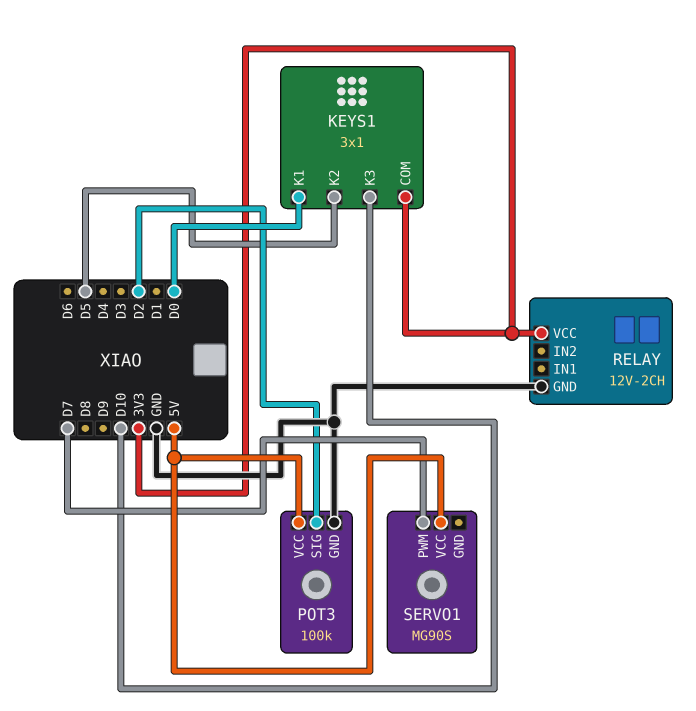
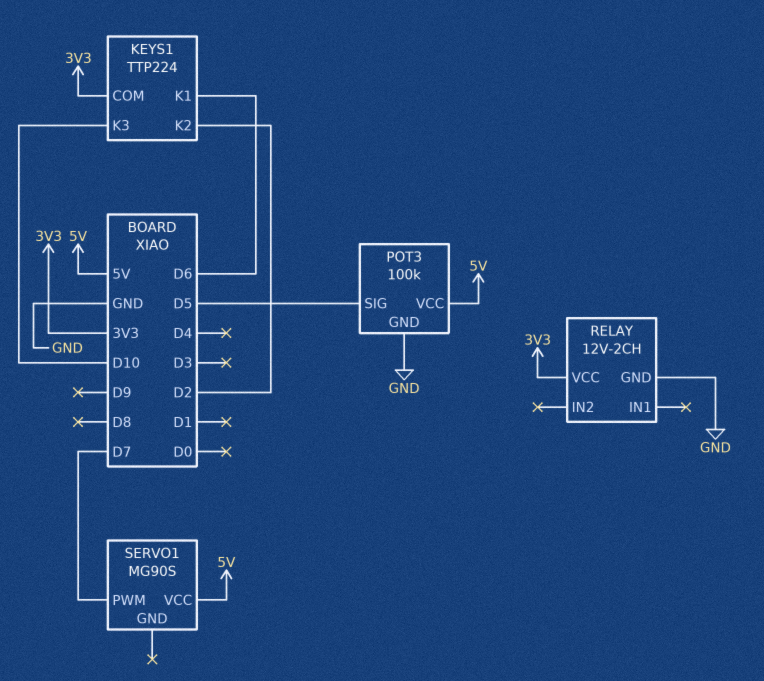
KEYS1: 3x1 -> TTP224
KEYS1 pin K1: D0 -> D6
KEYS1 pin K2: D5 -> D2
POT3 pin SIG: D2 -> D5

